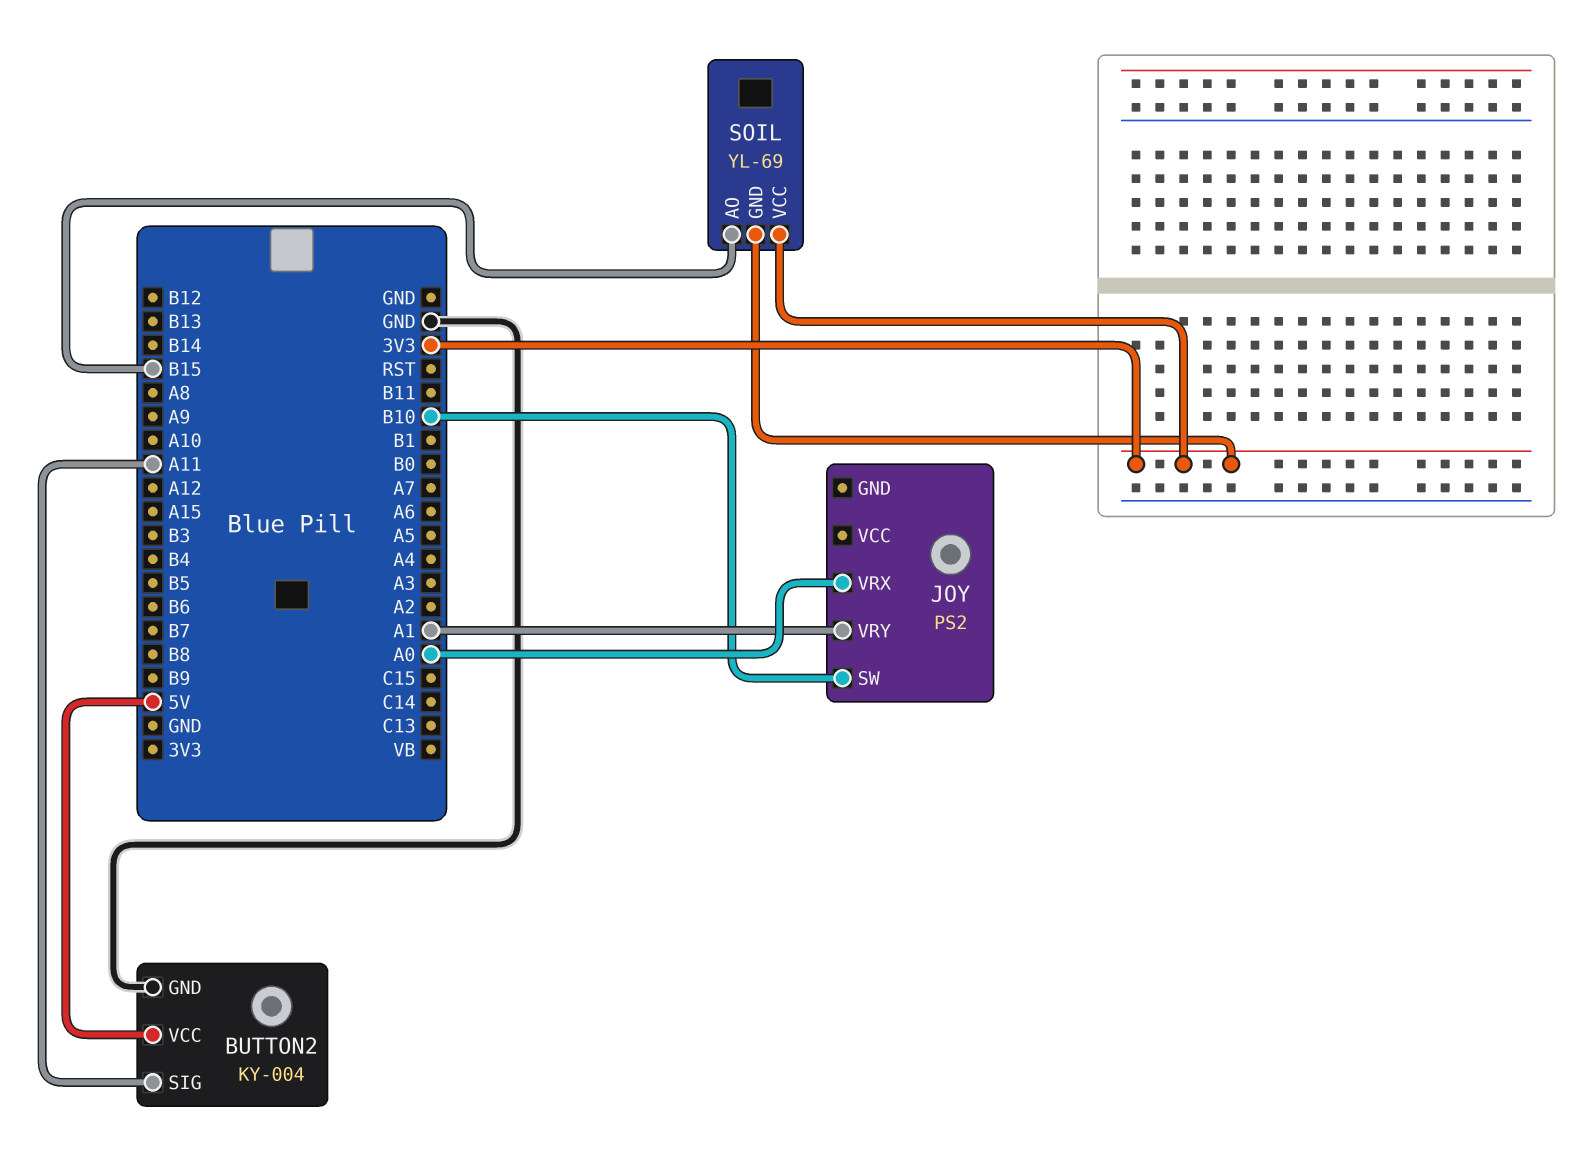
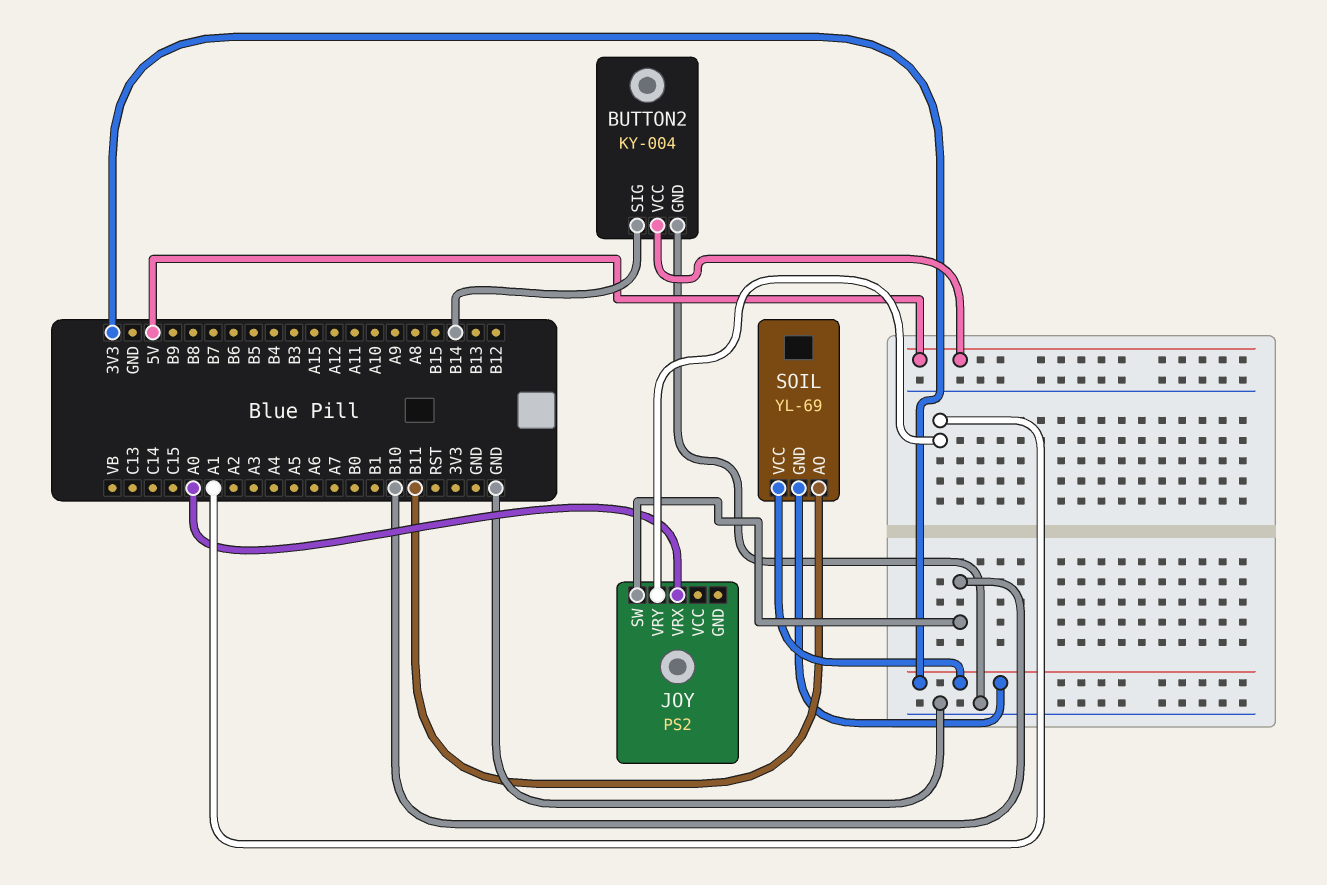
BUTTON2 pin SIG: A11 -> B14
SOIL pin AO: B15 -> B11

